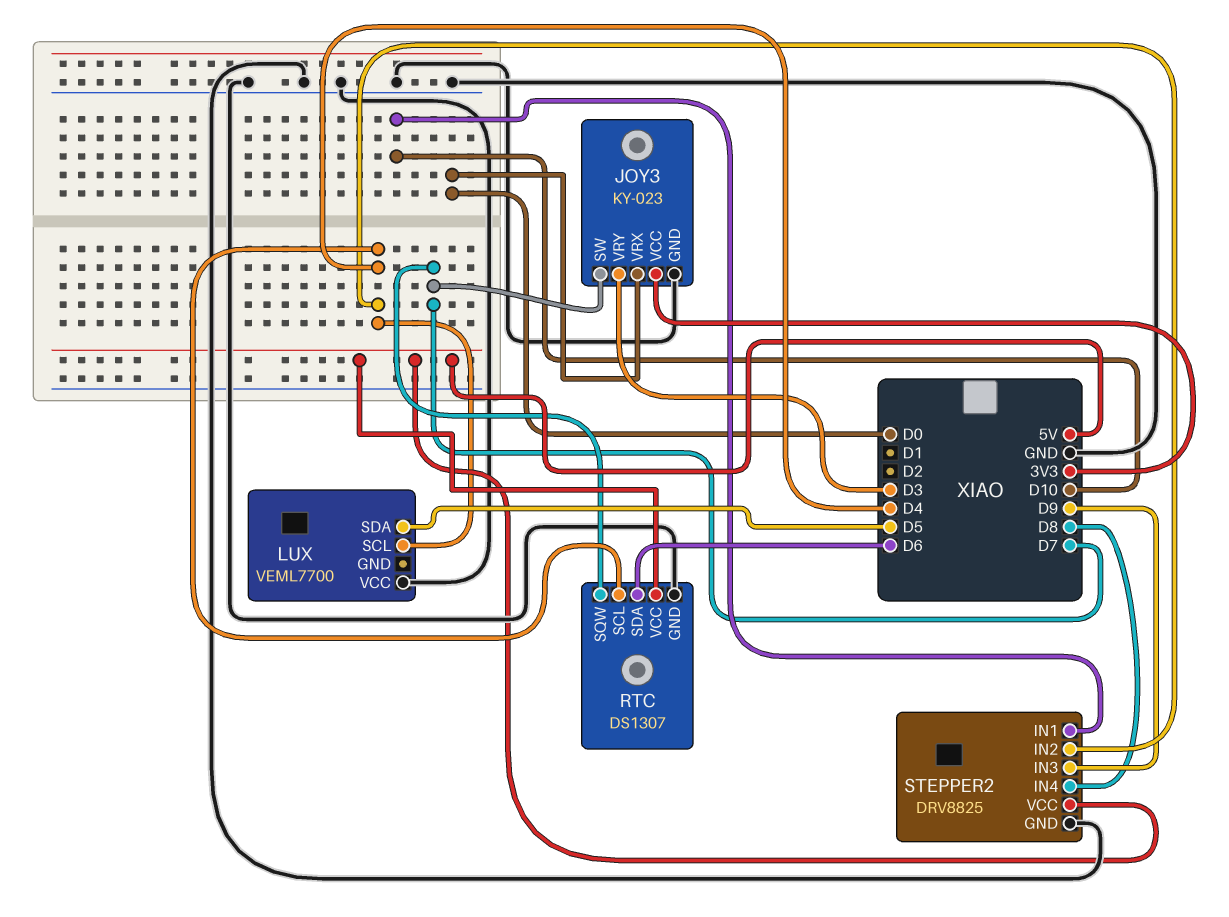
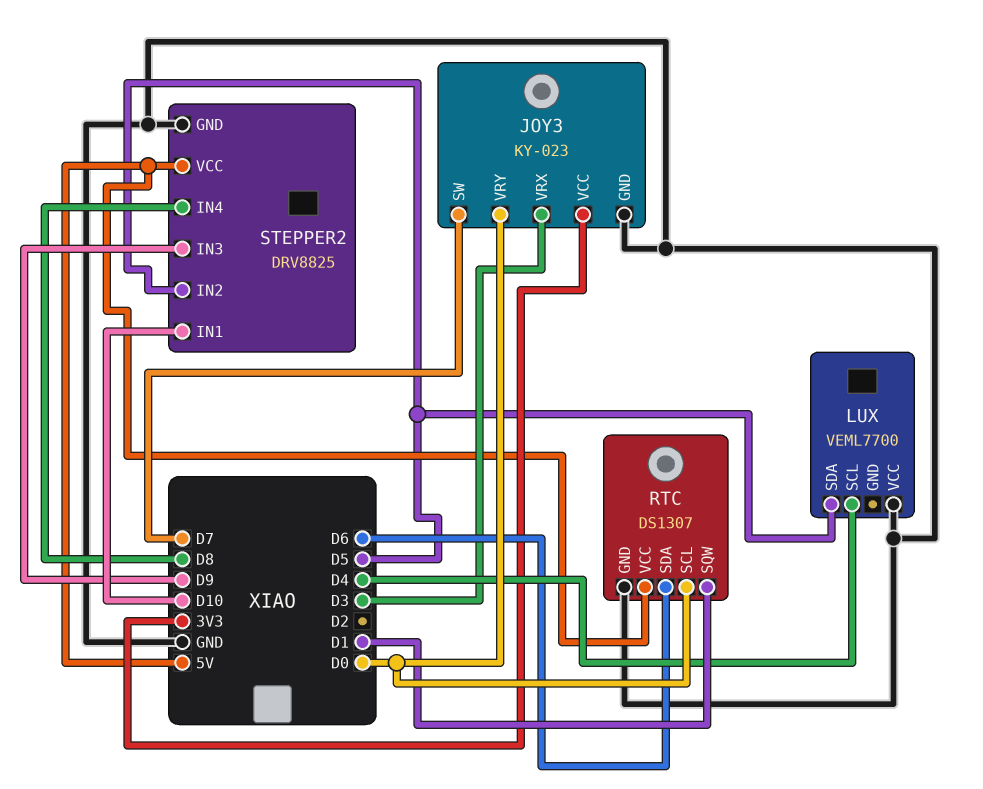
JOY3 pin VRX: D0 -> D3
JOY3 pin VRY: D3 -> D0
RTC pin SCL: D4 -> D0
RTC pin SQW: D7 -> D1
STEPPER2 pin IN2: D4 -> D5

